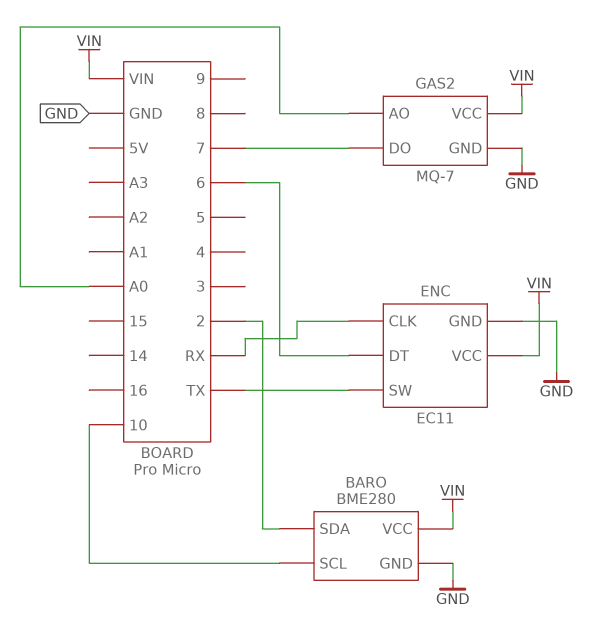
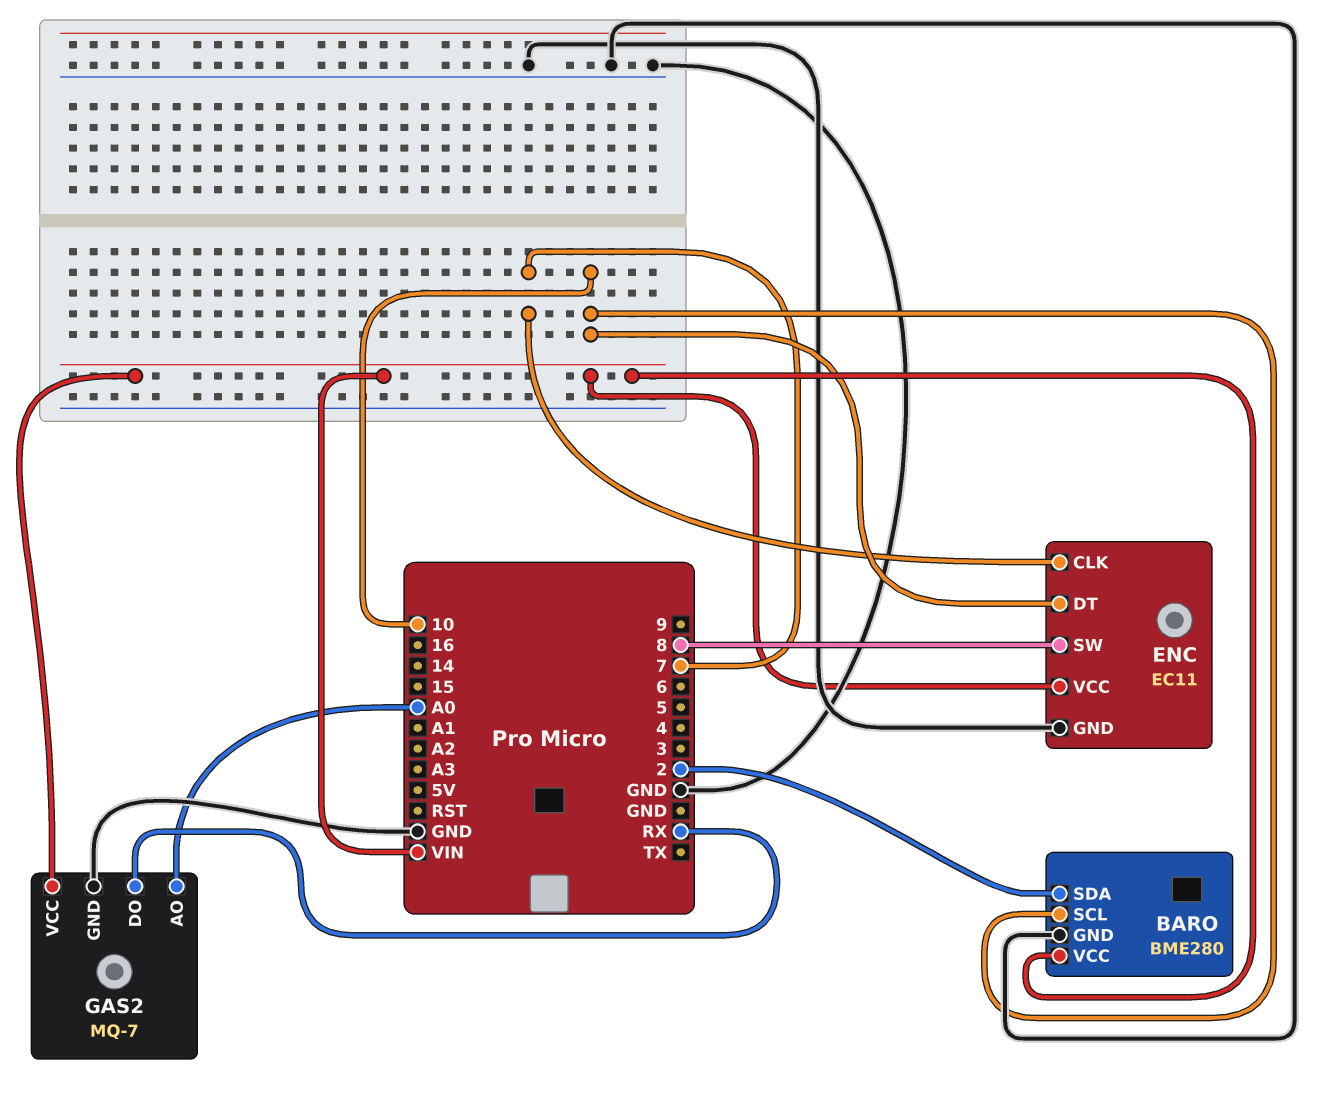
ENC pin CLK: RX -> 7
ENC pin DT: 6 -> 10
ENC pin SW: TX -> 8
GAS2 pin DO: 7 -> RX

